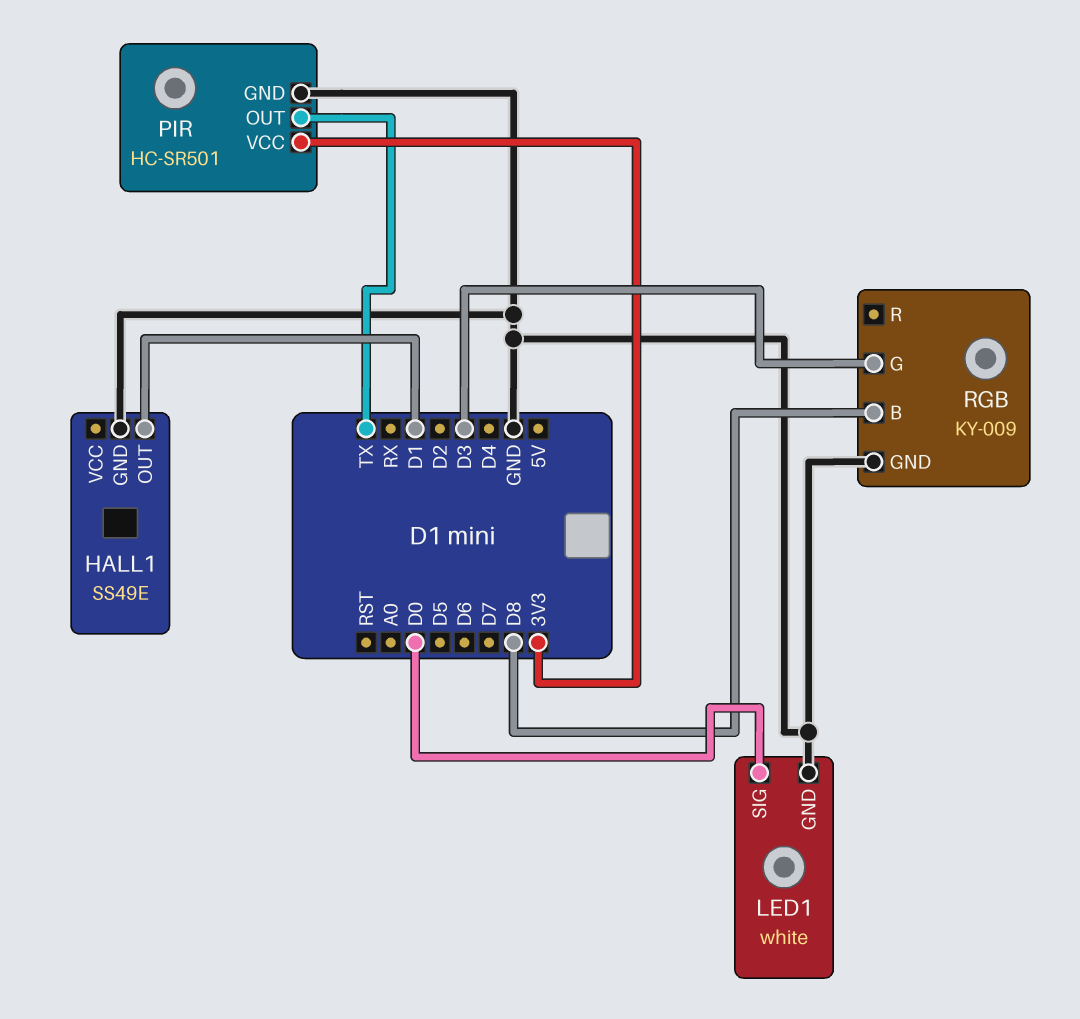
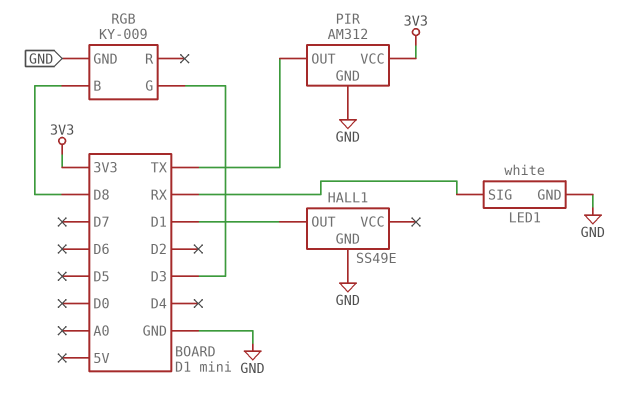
LED1 pin SIG: D0 -> RX
PIR: HC-SR501 -> AM312

